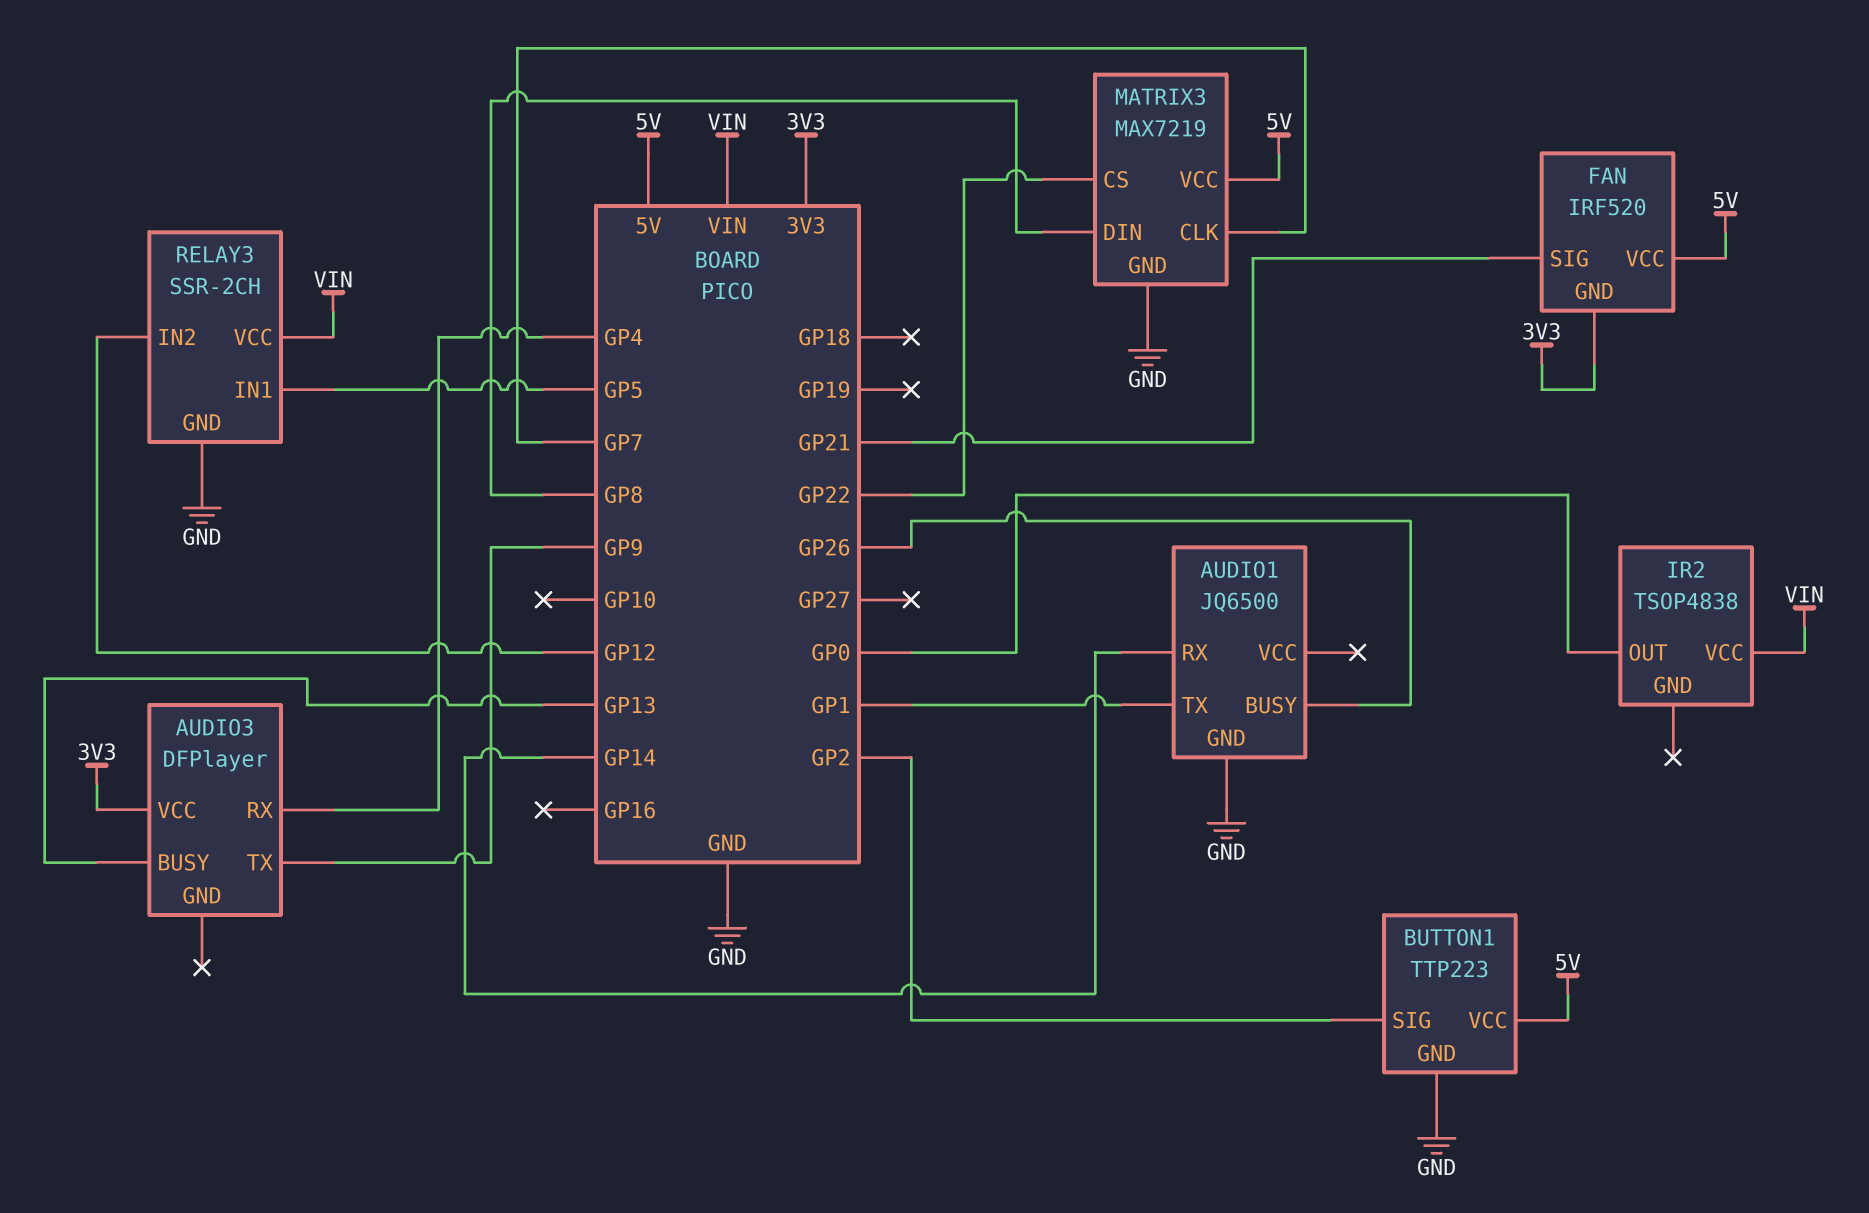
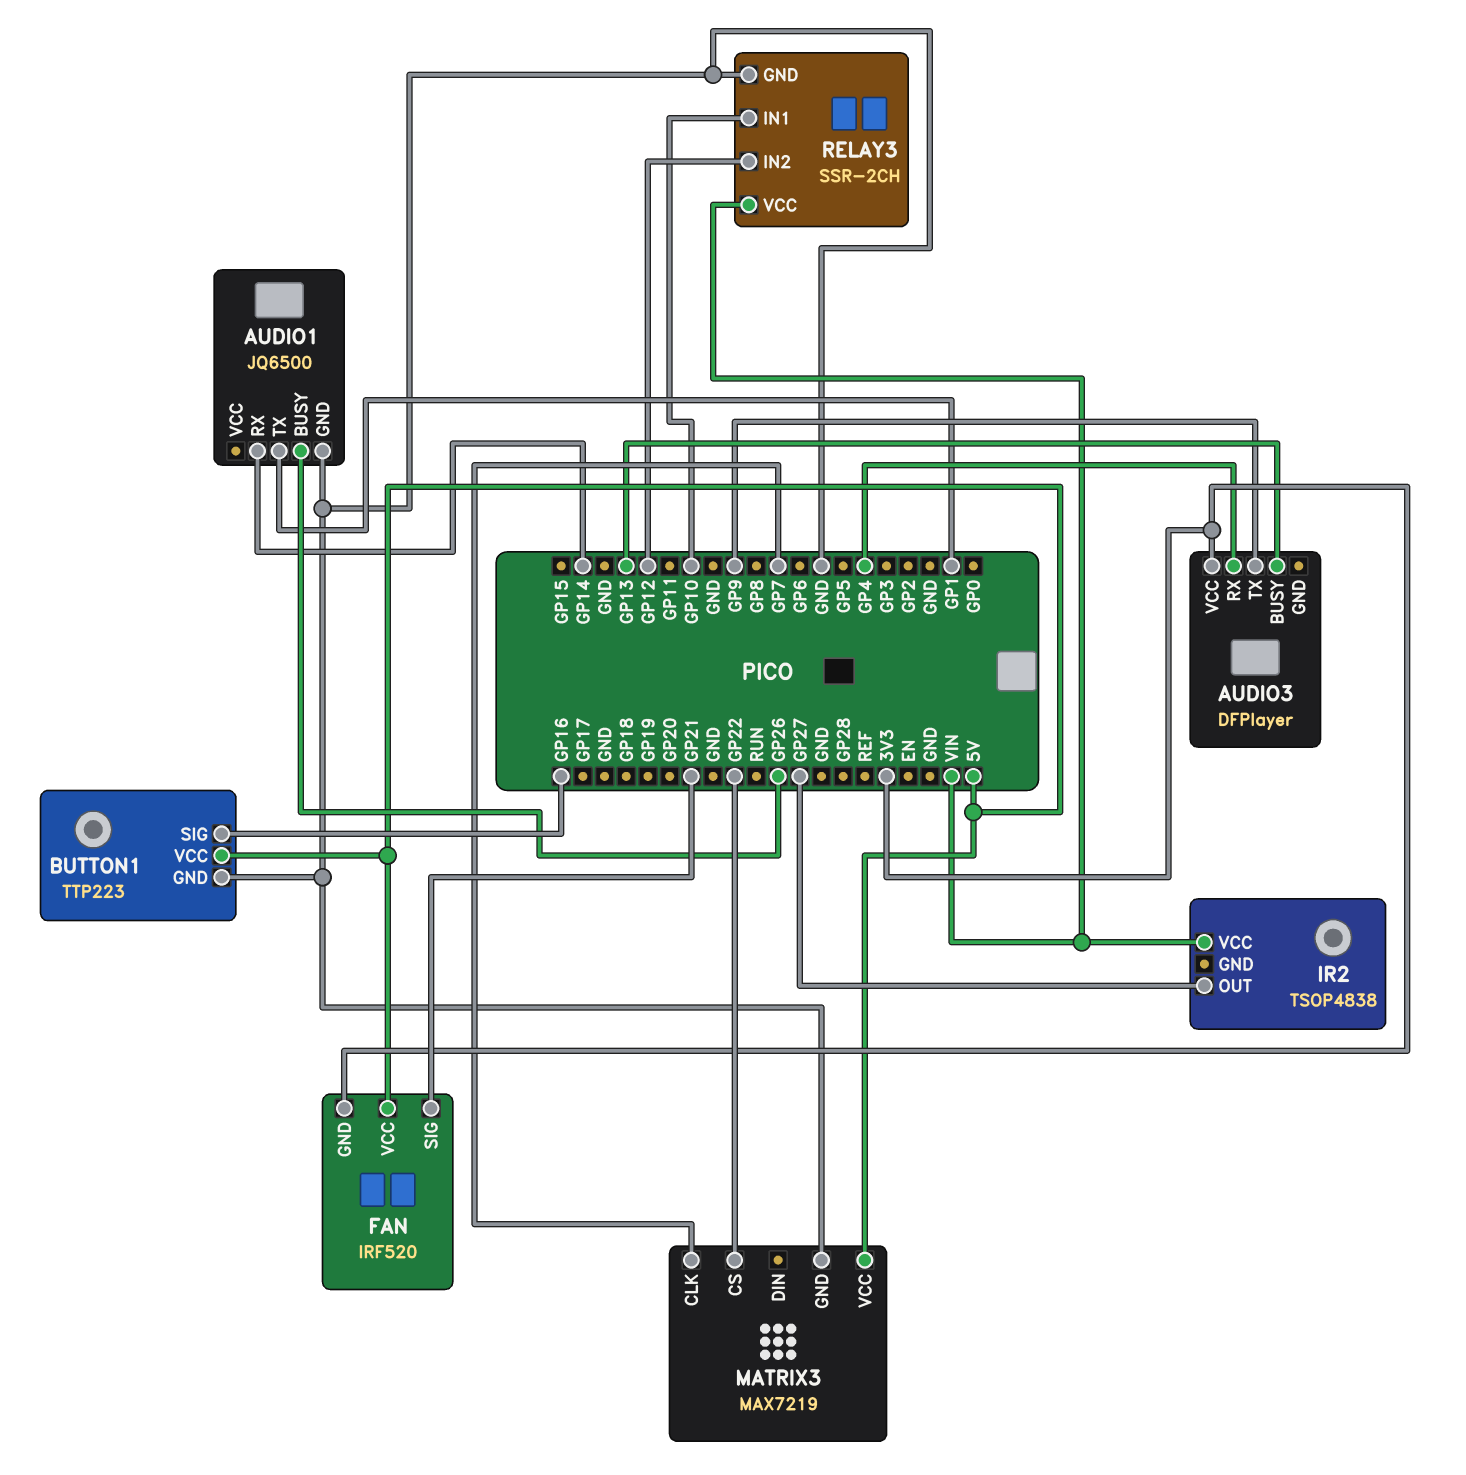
BUTTON1 pin SIG: GP2 -> GP16
IR2 pin OUT: GP0 -> GP27
MATRIX3 pin DIN: GP8 -> none
RELAY3 pin IN1: GP5 -> GP10

